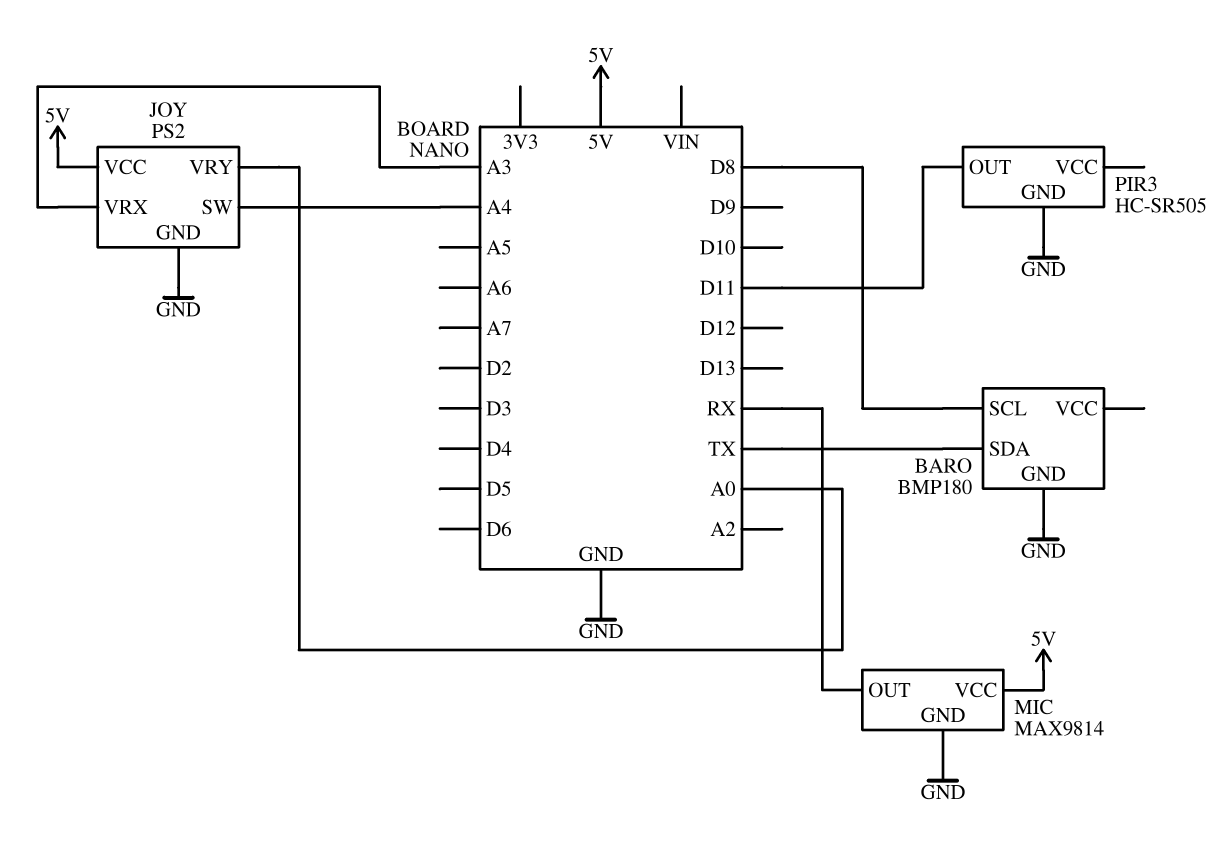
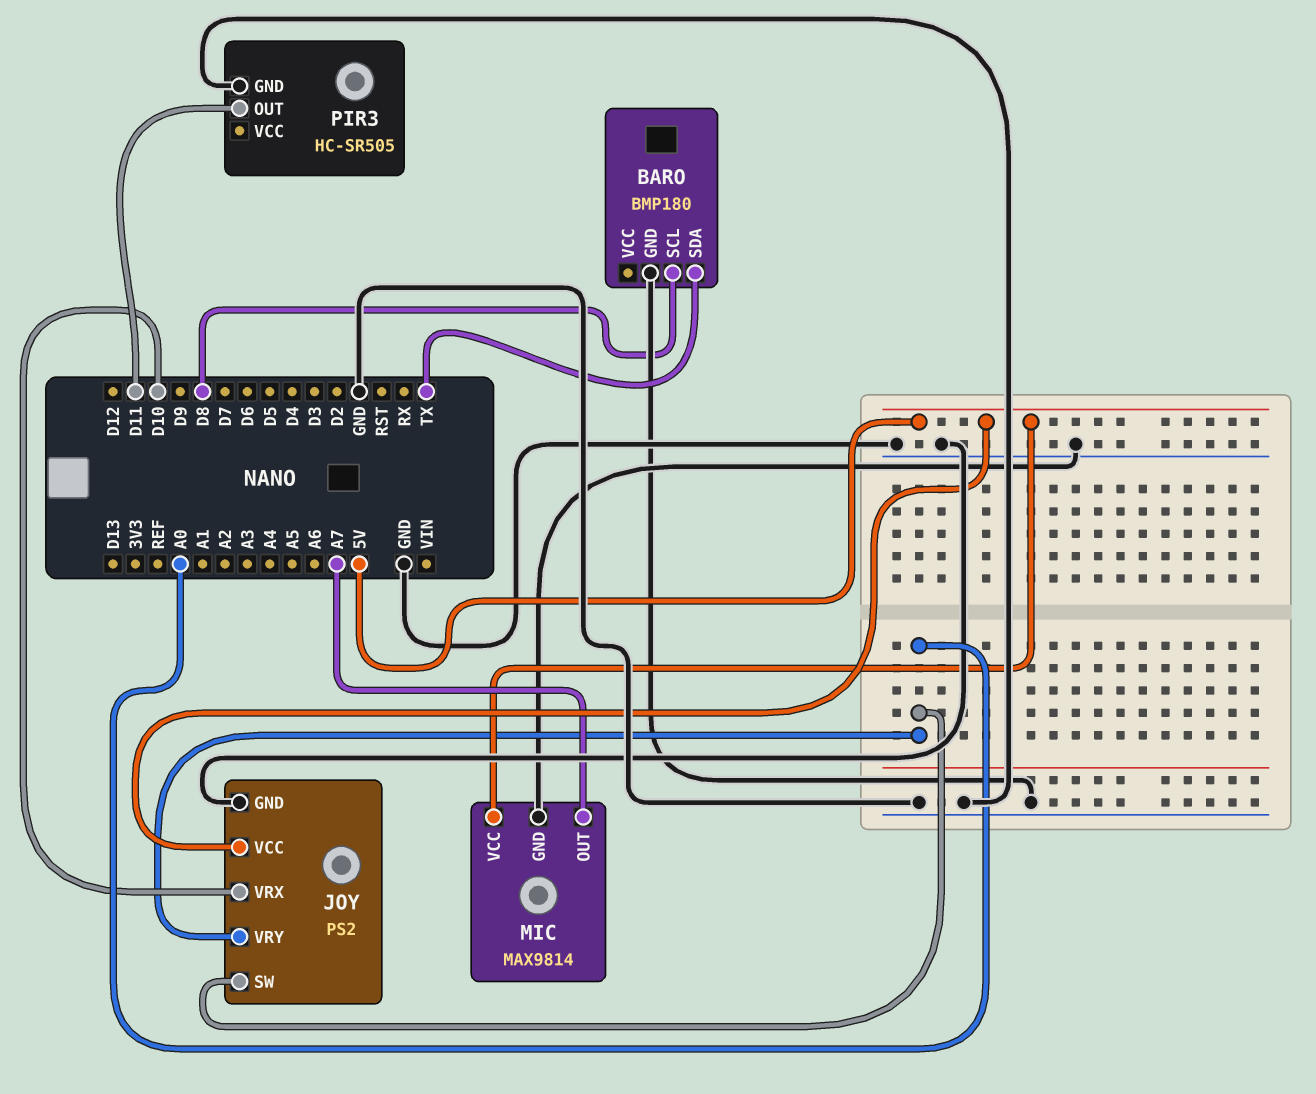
JOY pin SW: A4 -> A0
JOY pin VRX: A3 -> D10
MIC pin OUT: RX -> A7

